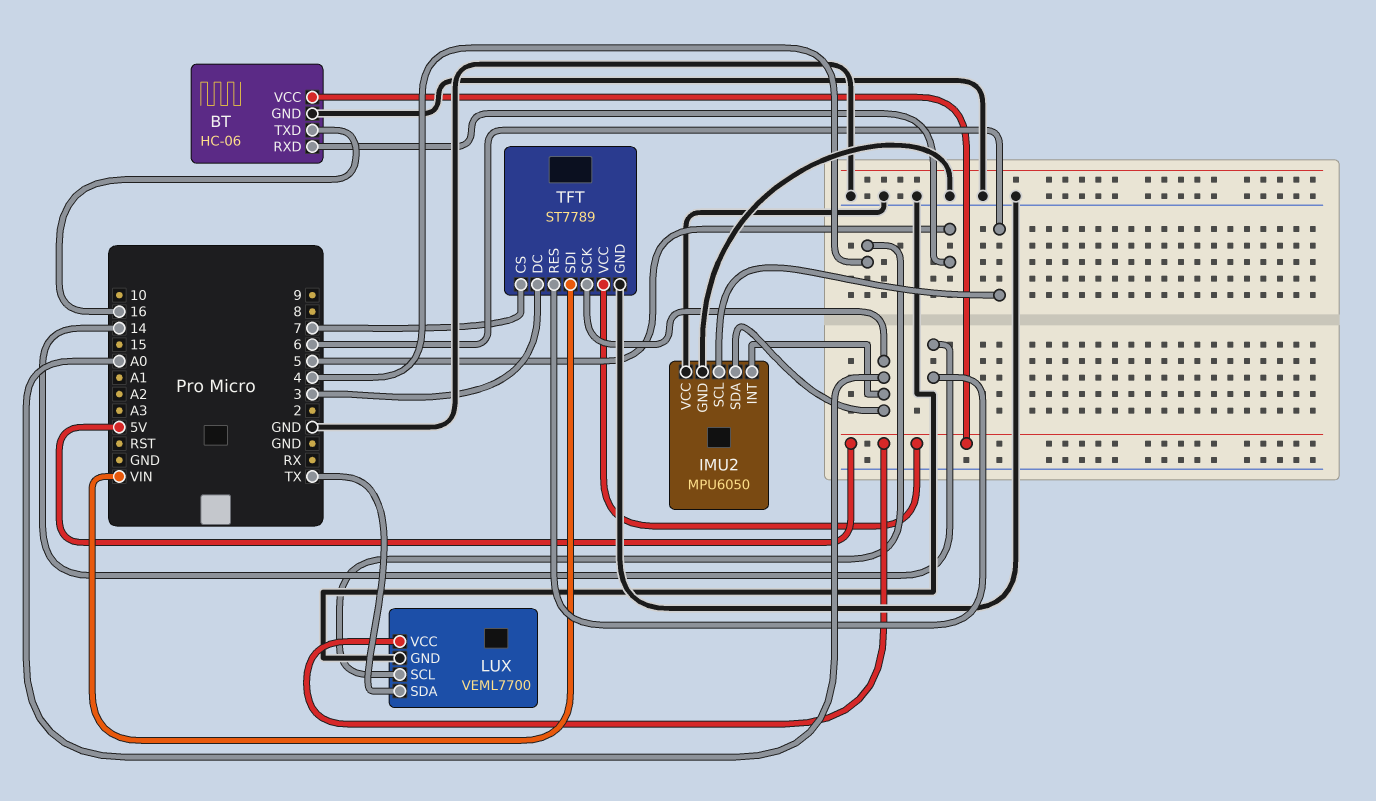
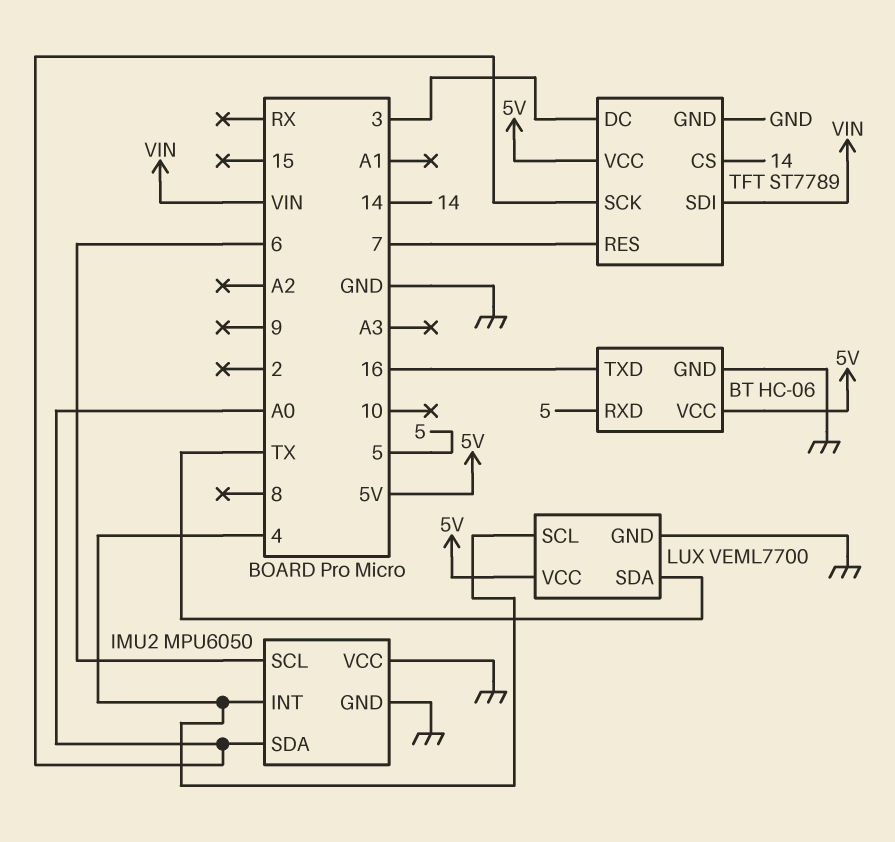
IMU2 pin INT: A0 -> 4
TFT pin CS: 7 -> 14
TFT pin RES: 14 -> 7

